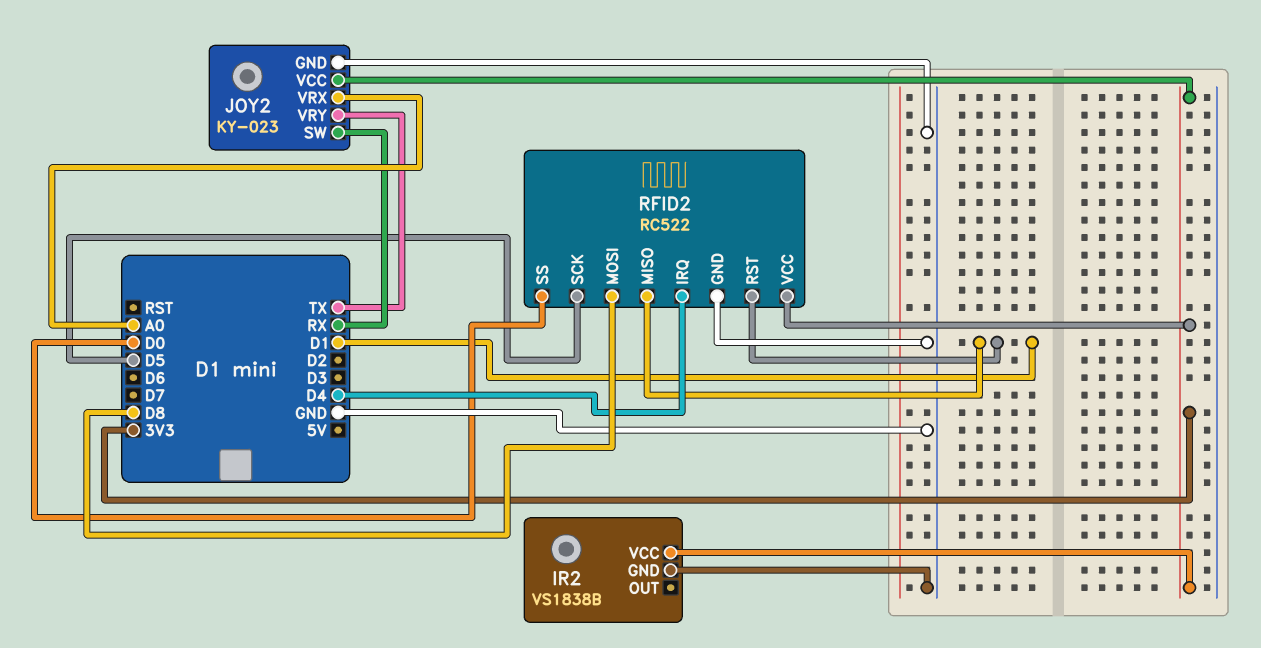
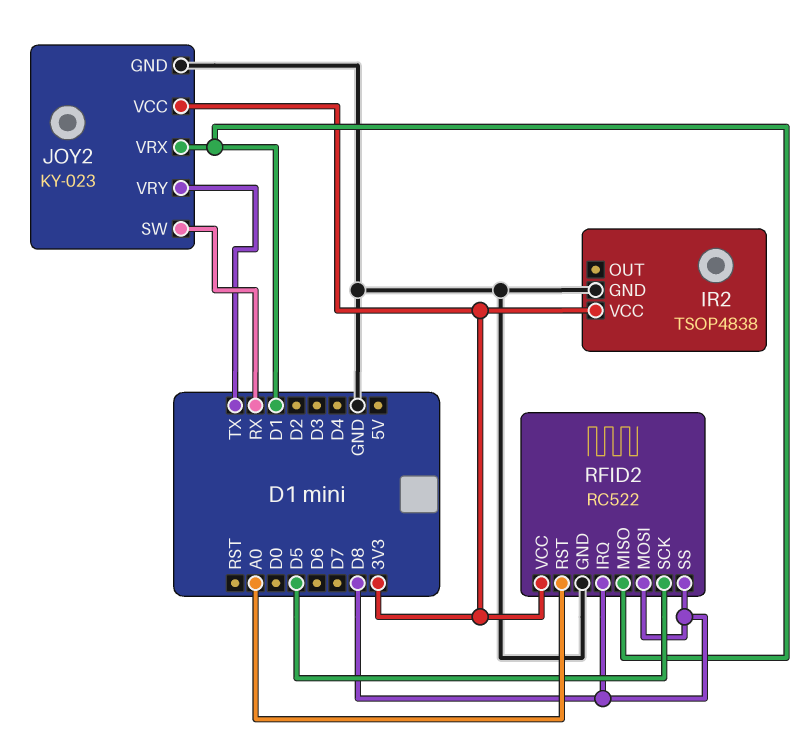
IR2: VS1838B -> TSOP4838
JOY2 pin VRX: A0 -> D1
RFID2 pin IRQ: D4 -> D8
RFID2 pin RST: D1 -> A0
RFID2 pin SS: D0 -> D8

